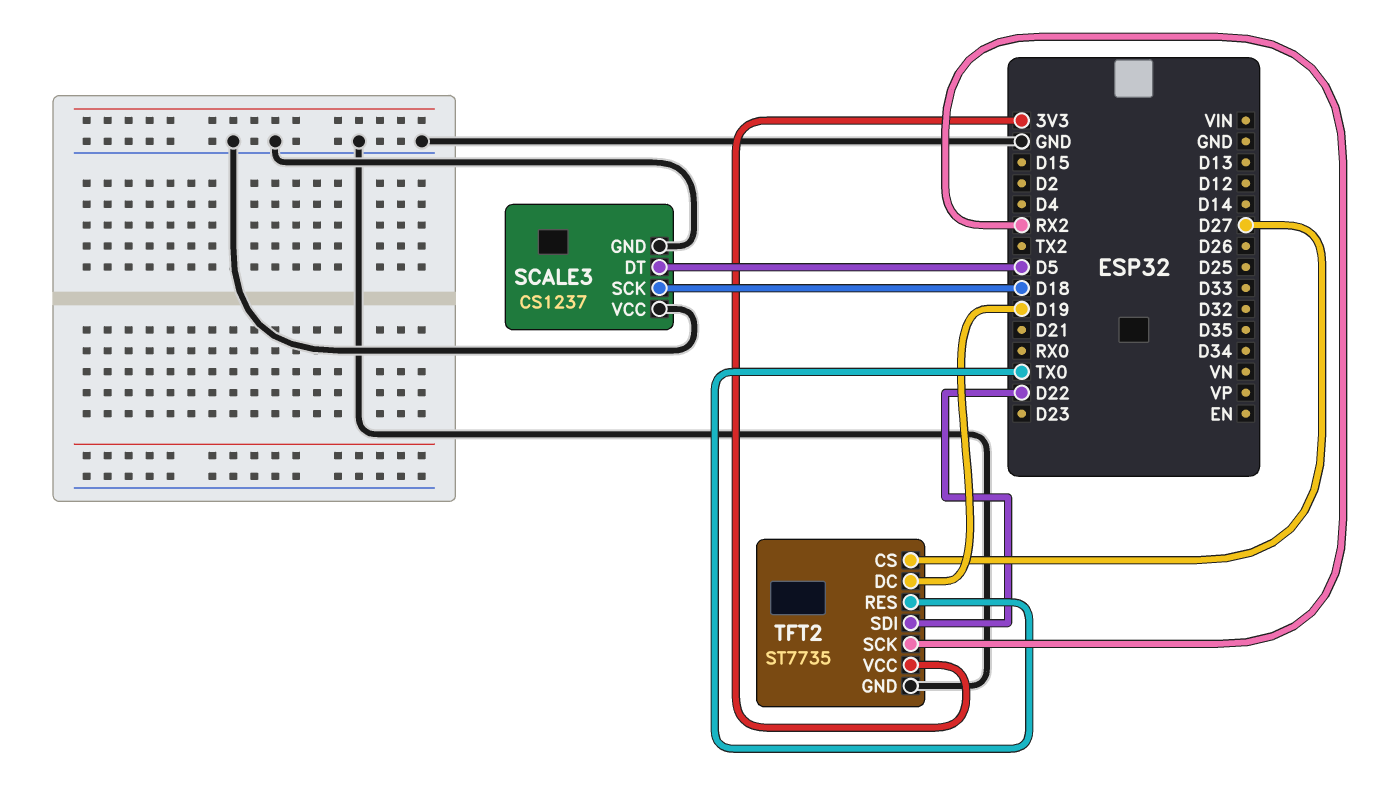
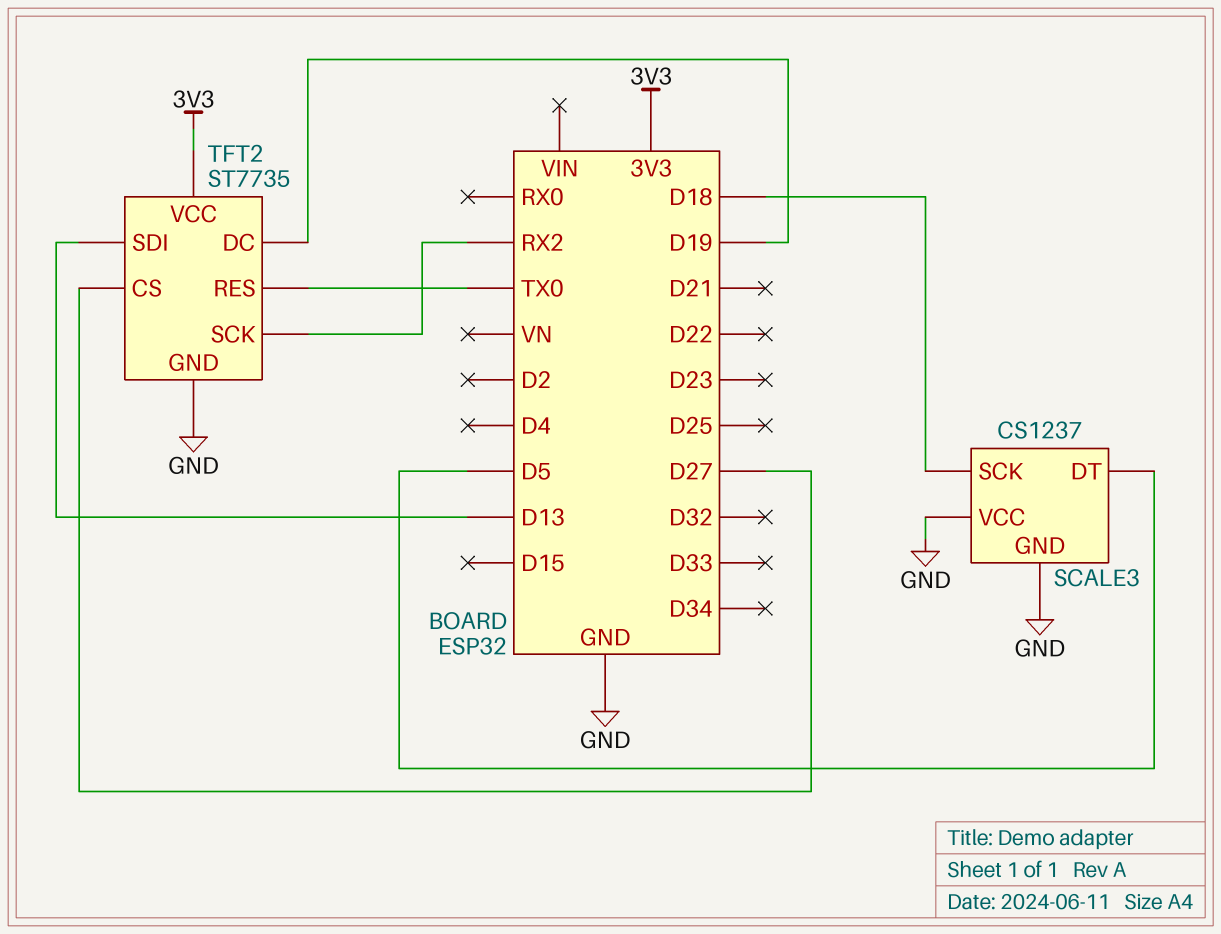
TFT2 pin SDI: D22 -> D13

